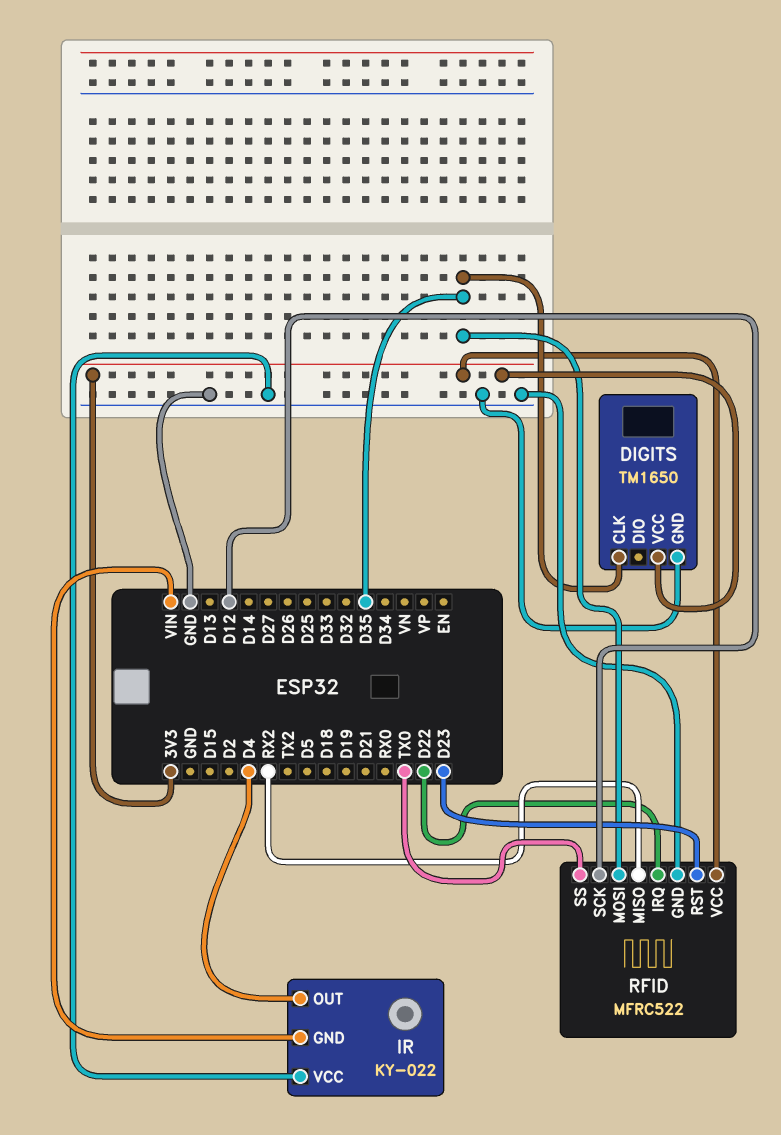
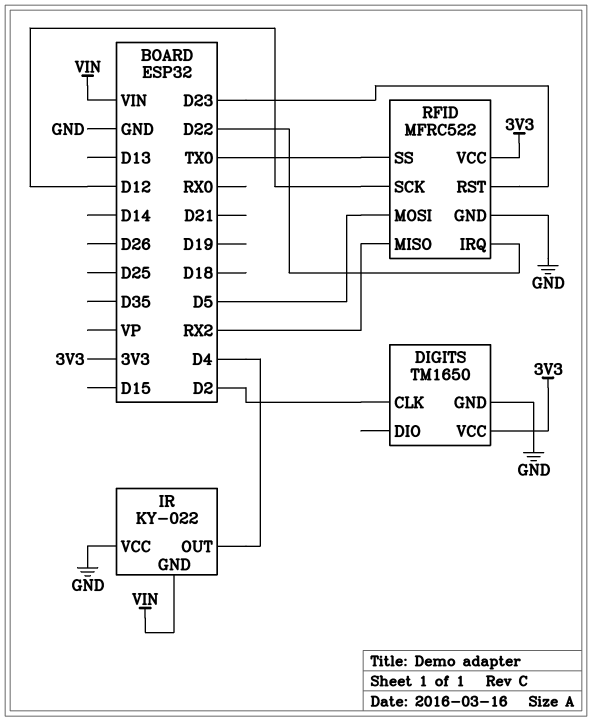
DIGITS pin CLK: D35 -> D2
RFID pin MOSI: D35 -> D5

